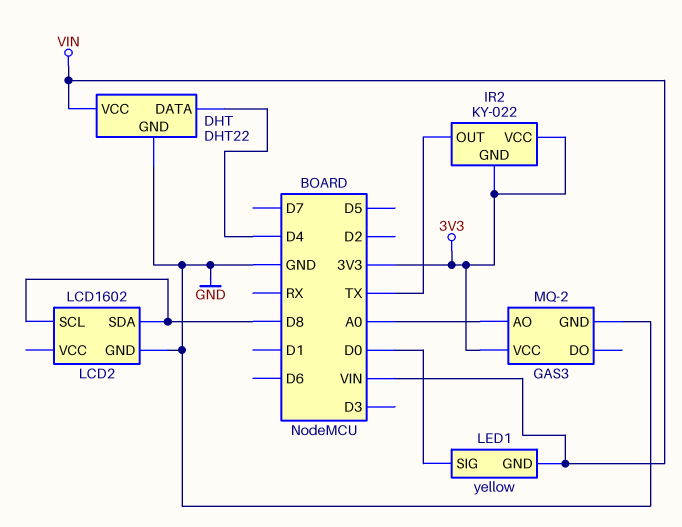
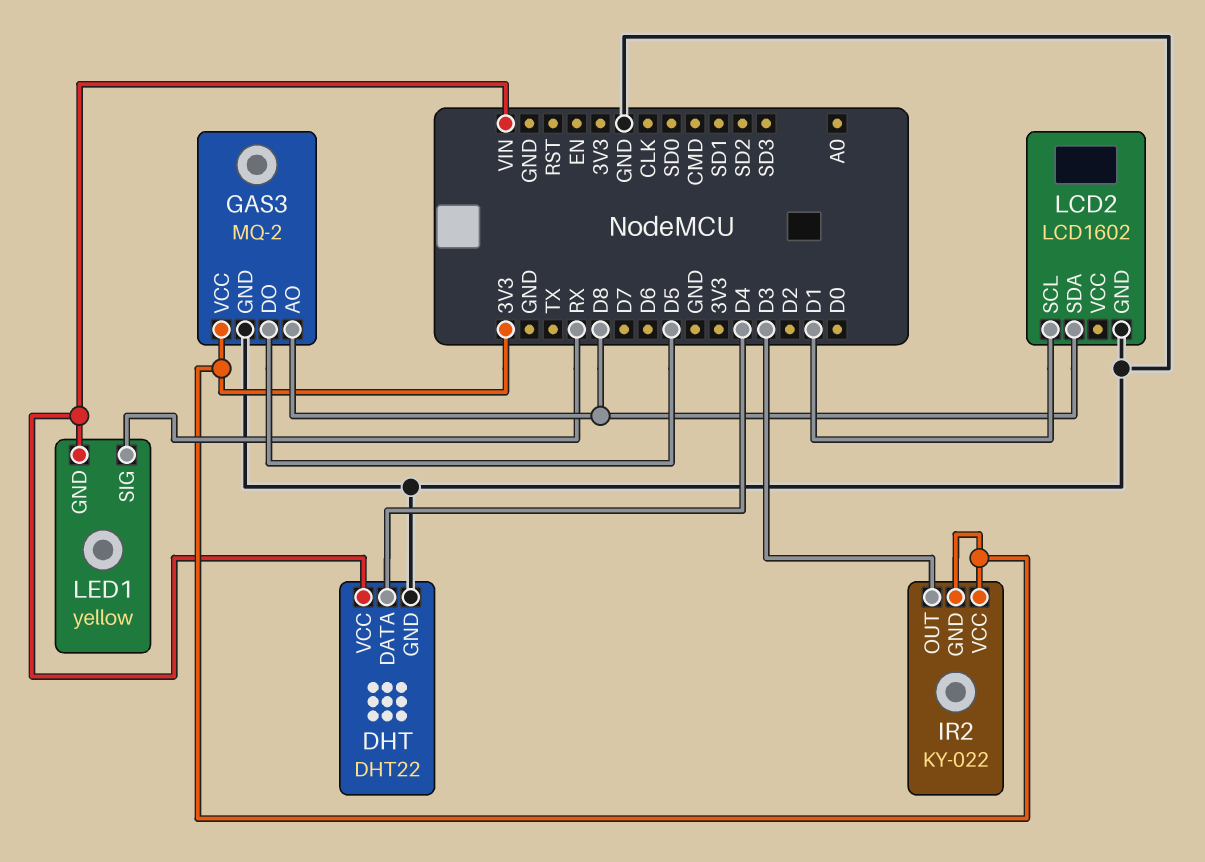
GAS3 pin AO: A0 -> D8
GAS3 pin DO: none -> D5
IR2 pin OUT: TX -> D3
LCD2 pin SCL: D8 -> D1
LED1 pin SIG: D0 -> RX

